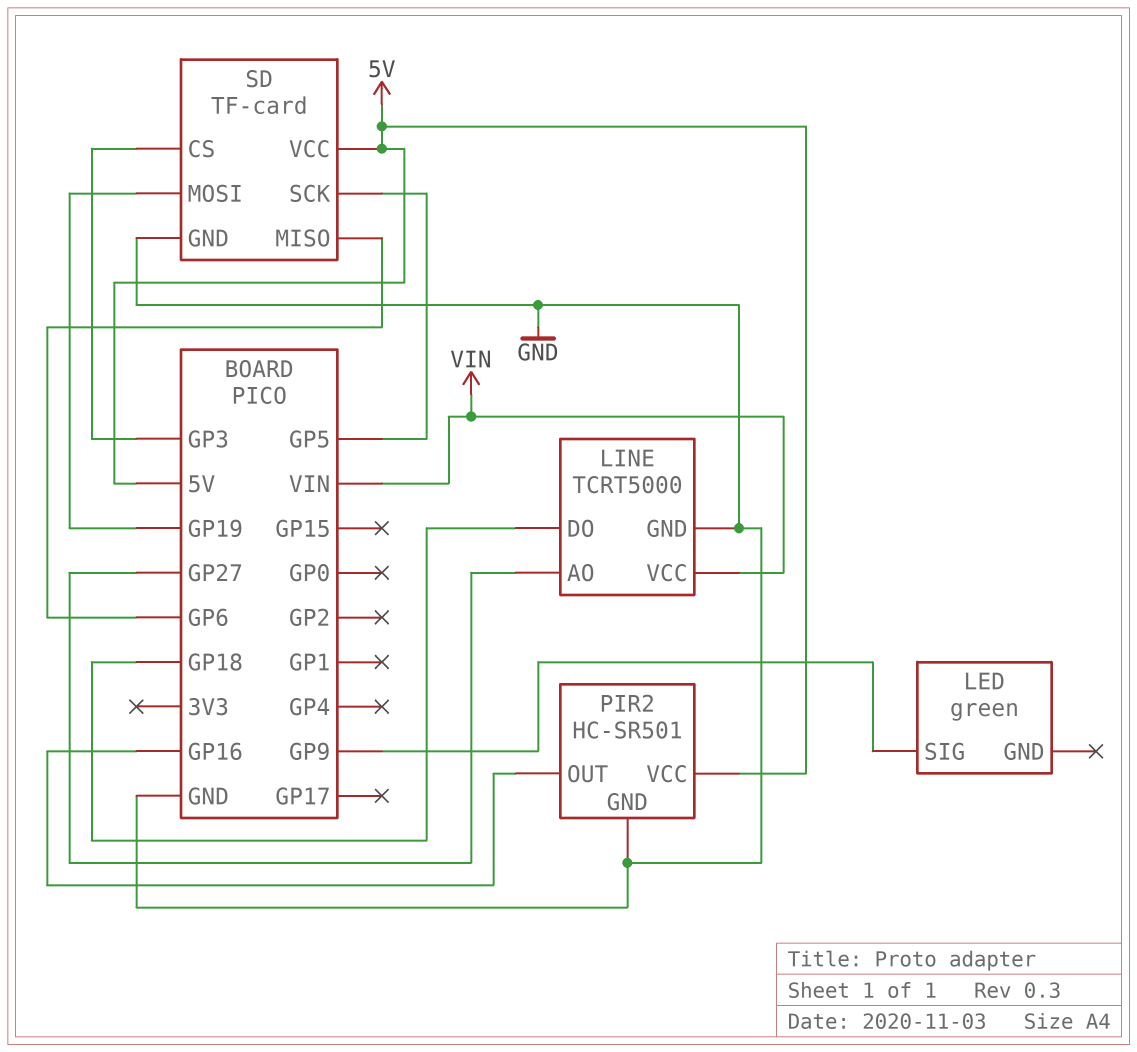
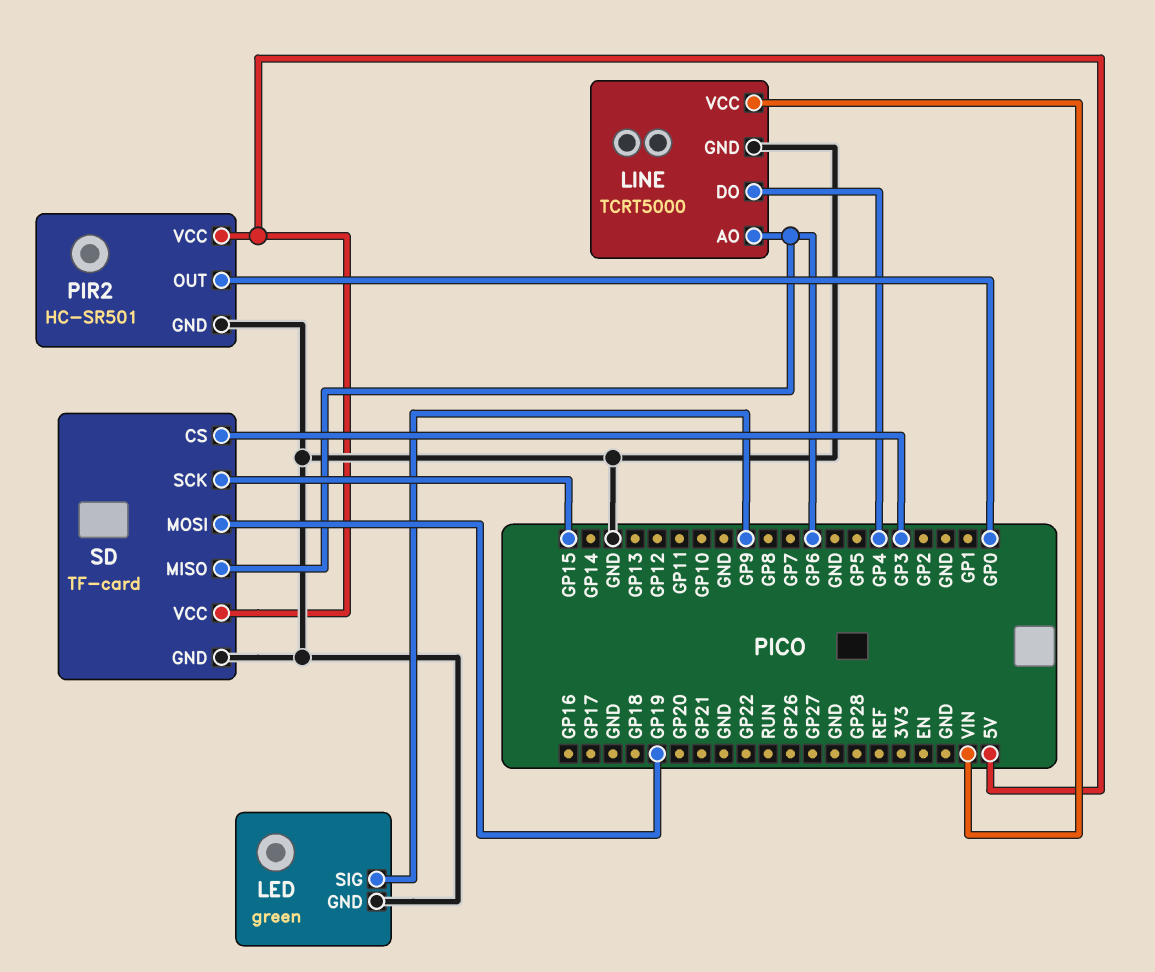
LED pin GND: none -> GND
LINE pin AO: GP27 -> GP6
LINE pin DO: GP18 -> GP4
PIR2 pin OUT: GP16 -> GP0
SD pin SCK: GP5 -> GP15

